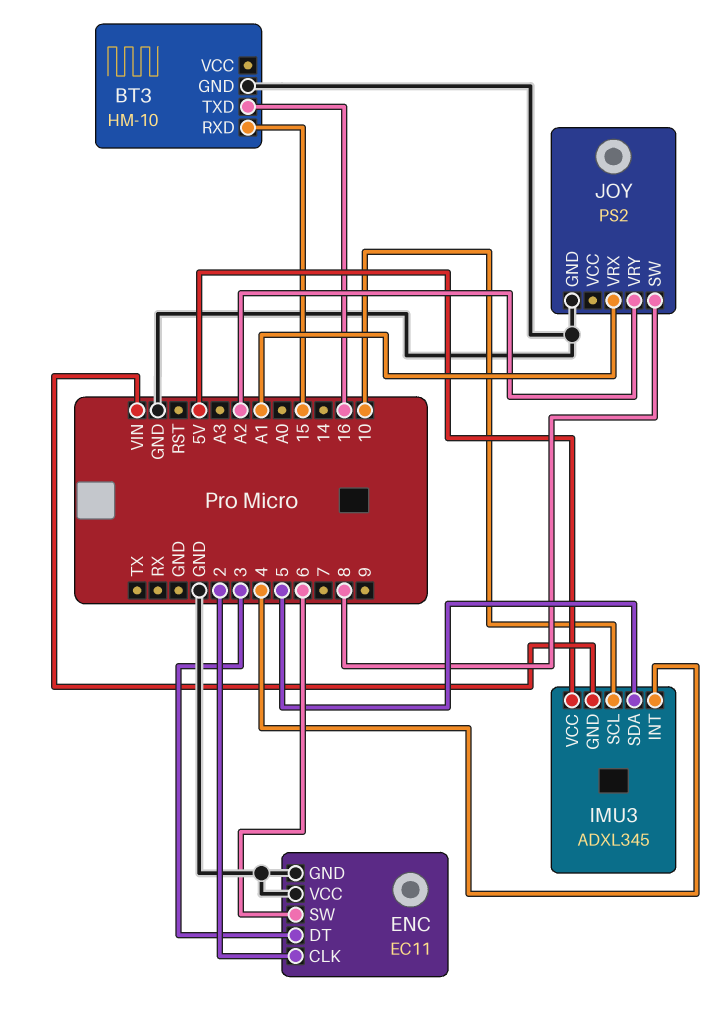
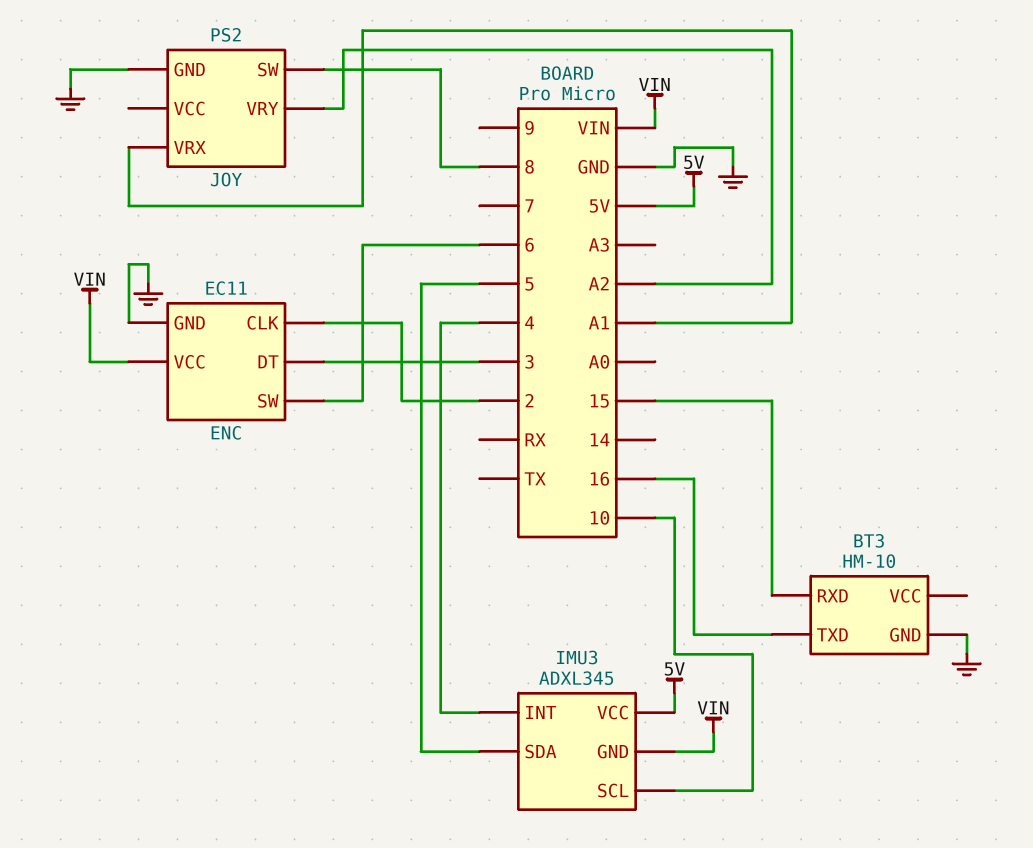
ENC pin VCC: GND -> VIN

